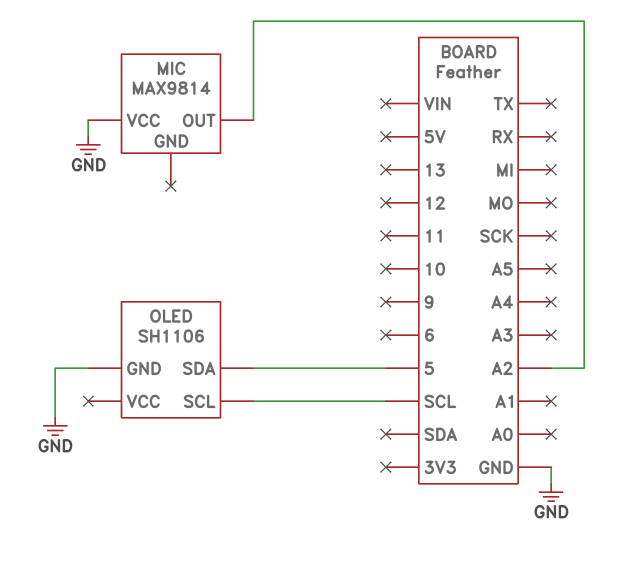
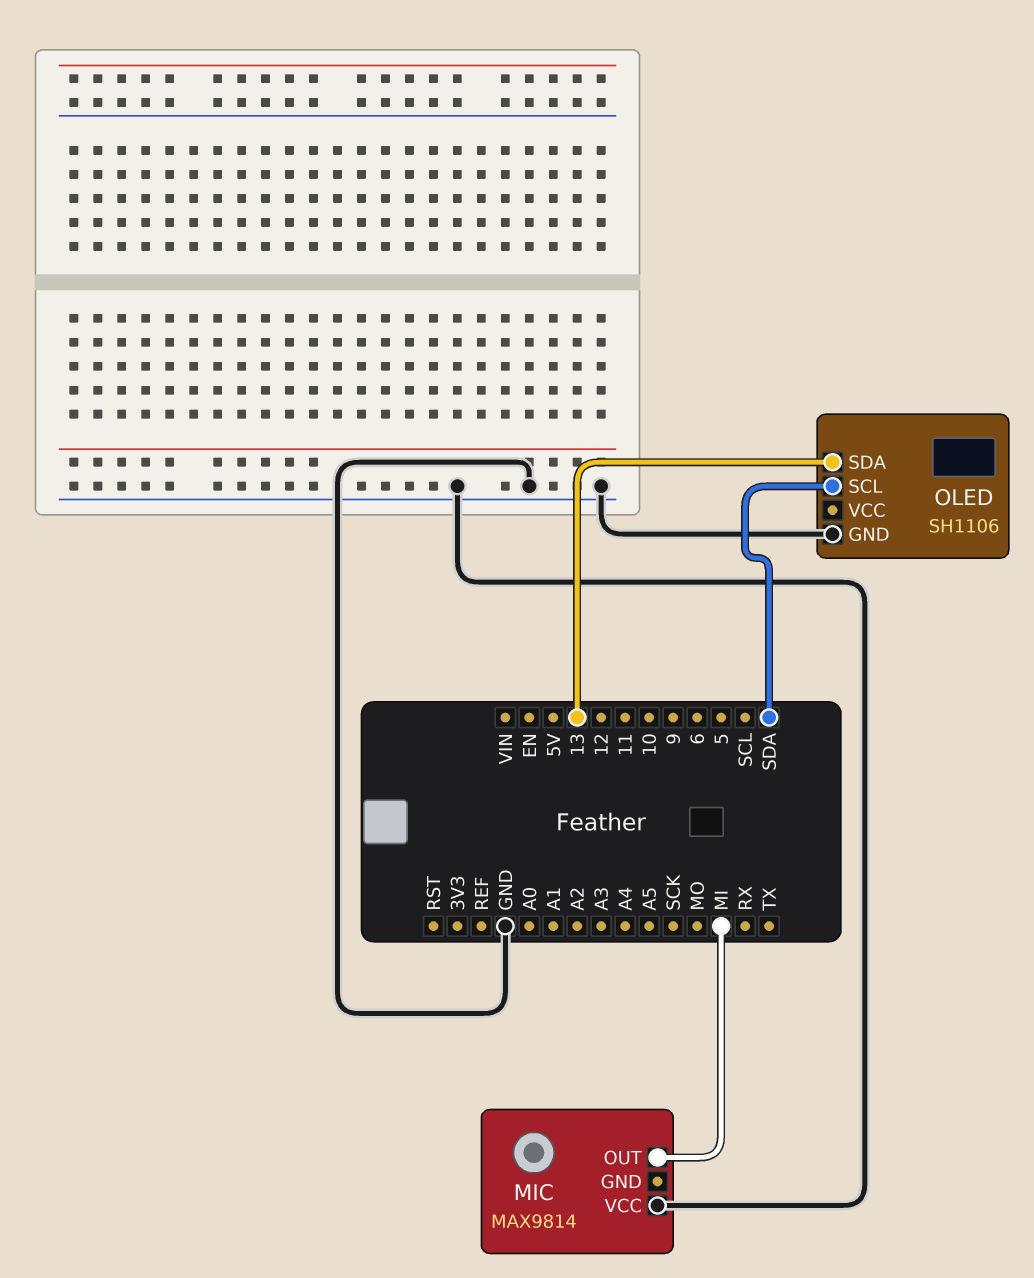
MIC pin OUT: A2 -> MI
OLED pin SCL: SCL -> SDA
OLED pin SDA: 5 -> 13

